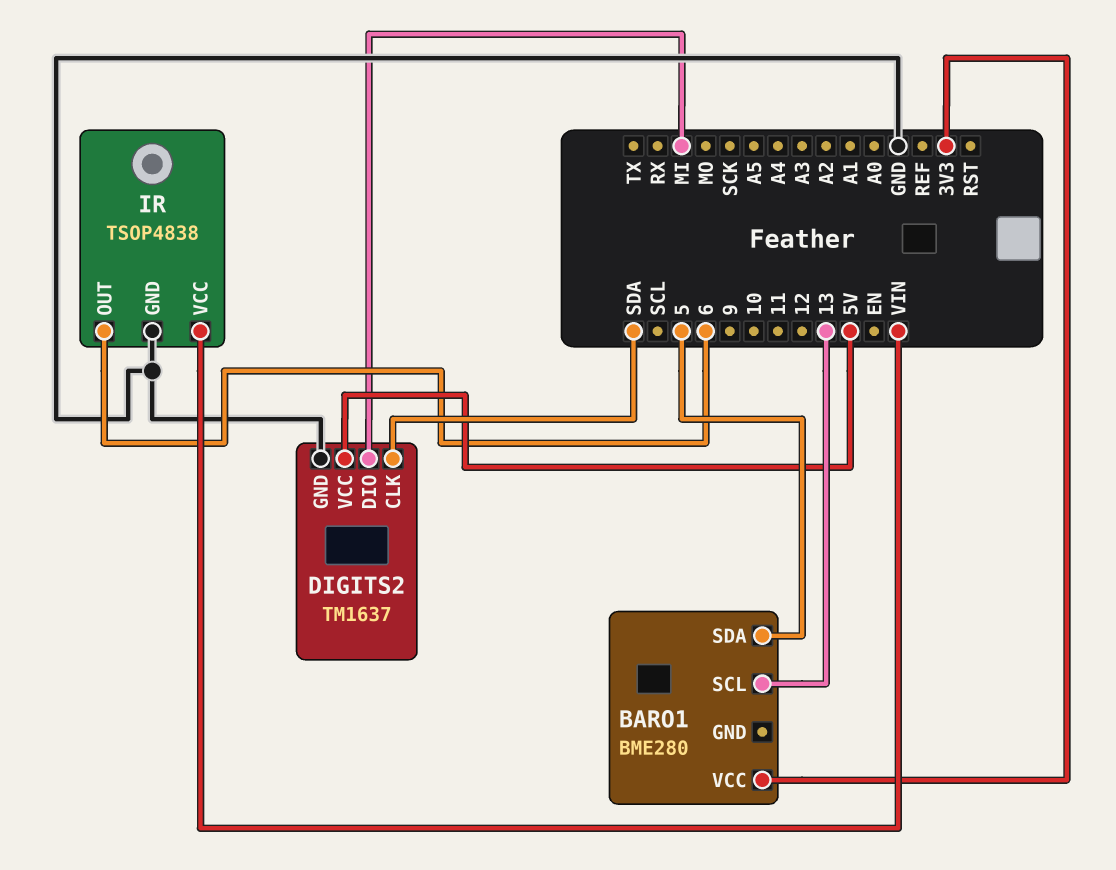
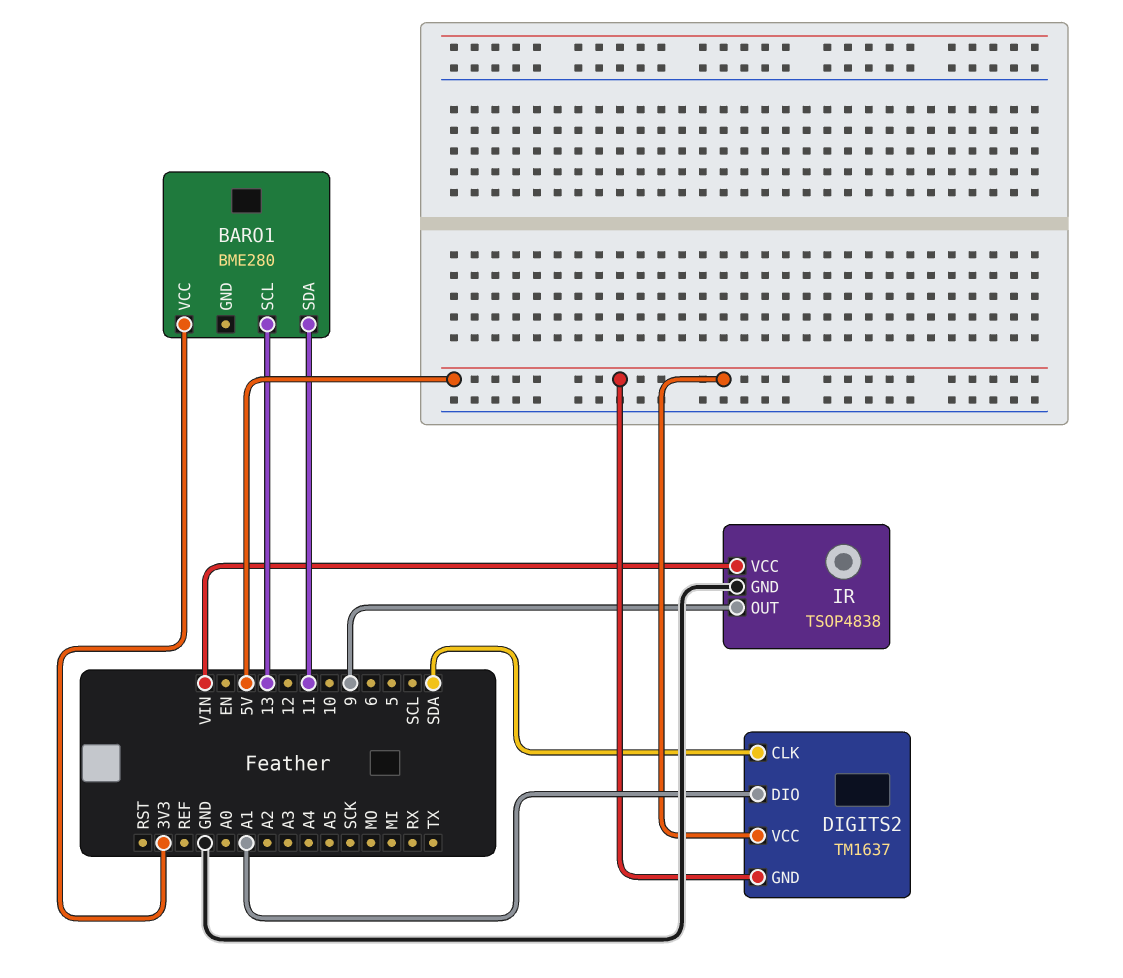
BARO1 pin SDA: 5 -> 11
DIGITS2 pin DIO: MI -> A1
DIGITS2 pin GND: GND -> 5V
IR pin OUT: 6 -> 9

